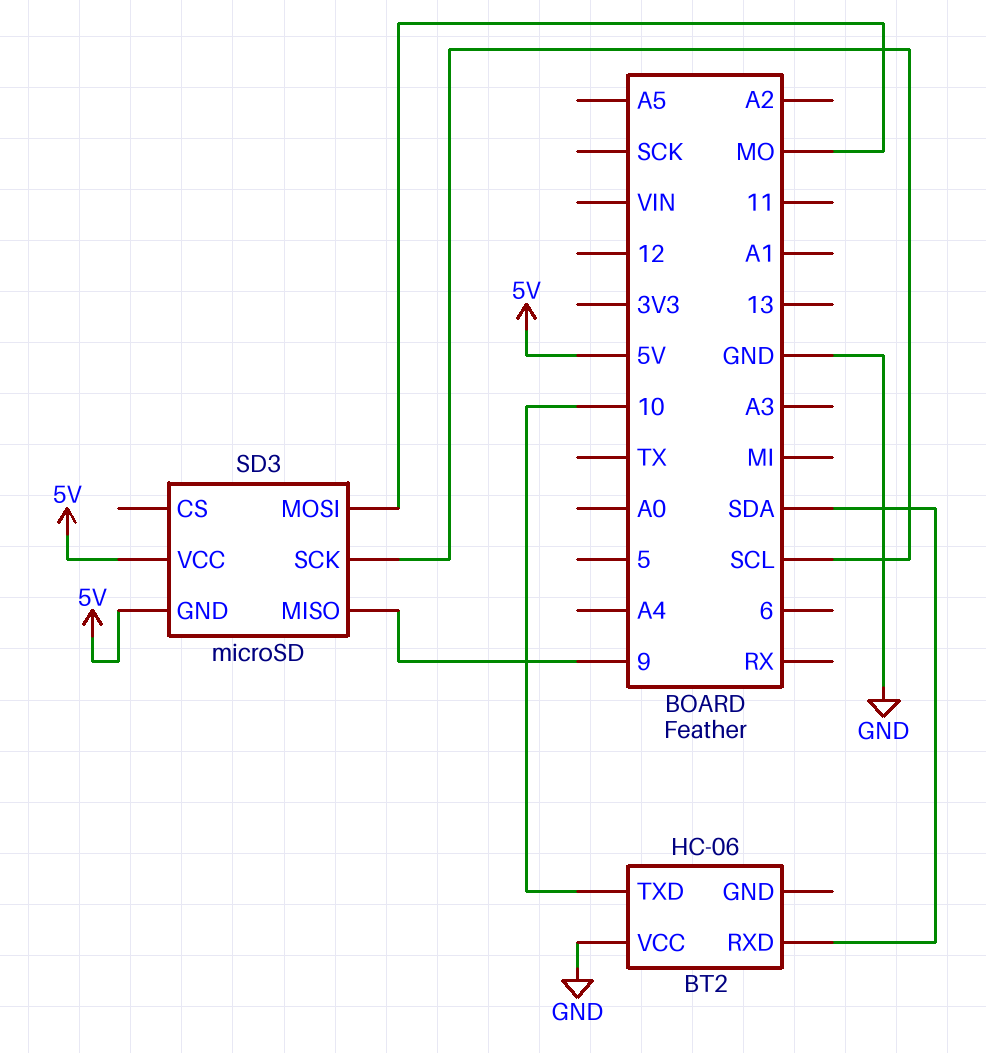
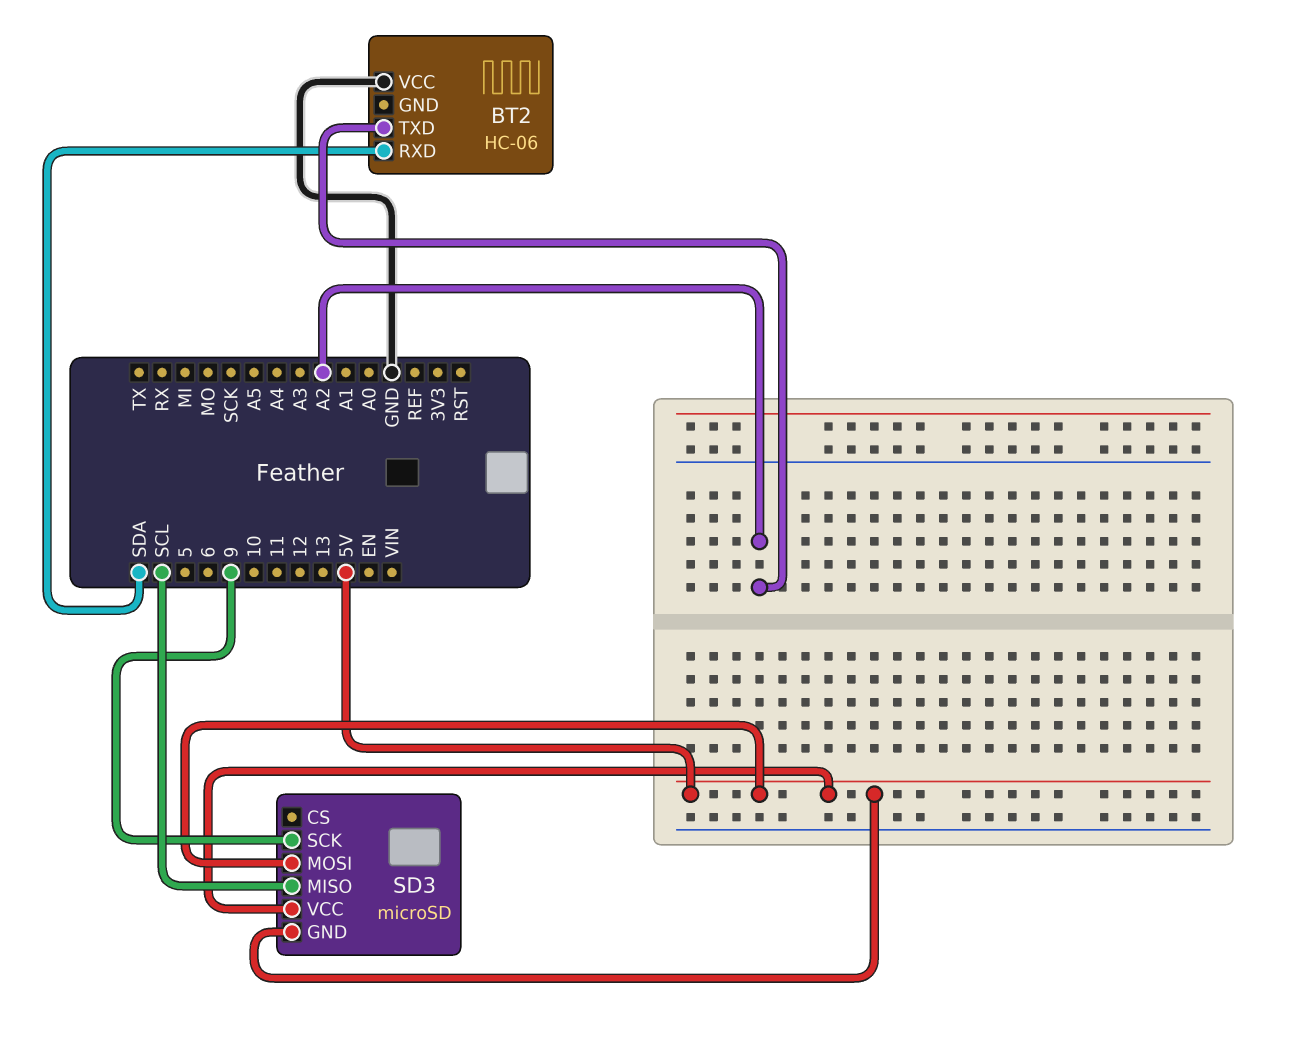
BT2 pin TXD: 10 -> A2
SD3 pin MISO: 9 -> SCL
SD3 pin MOSI: MO -> 5V
SD3 pin SCK: SCL -> 9

